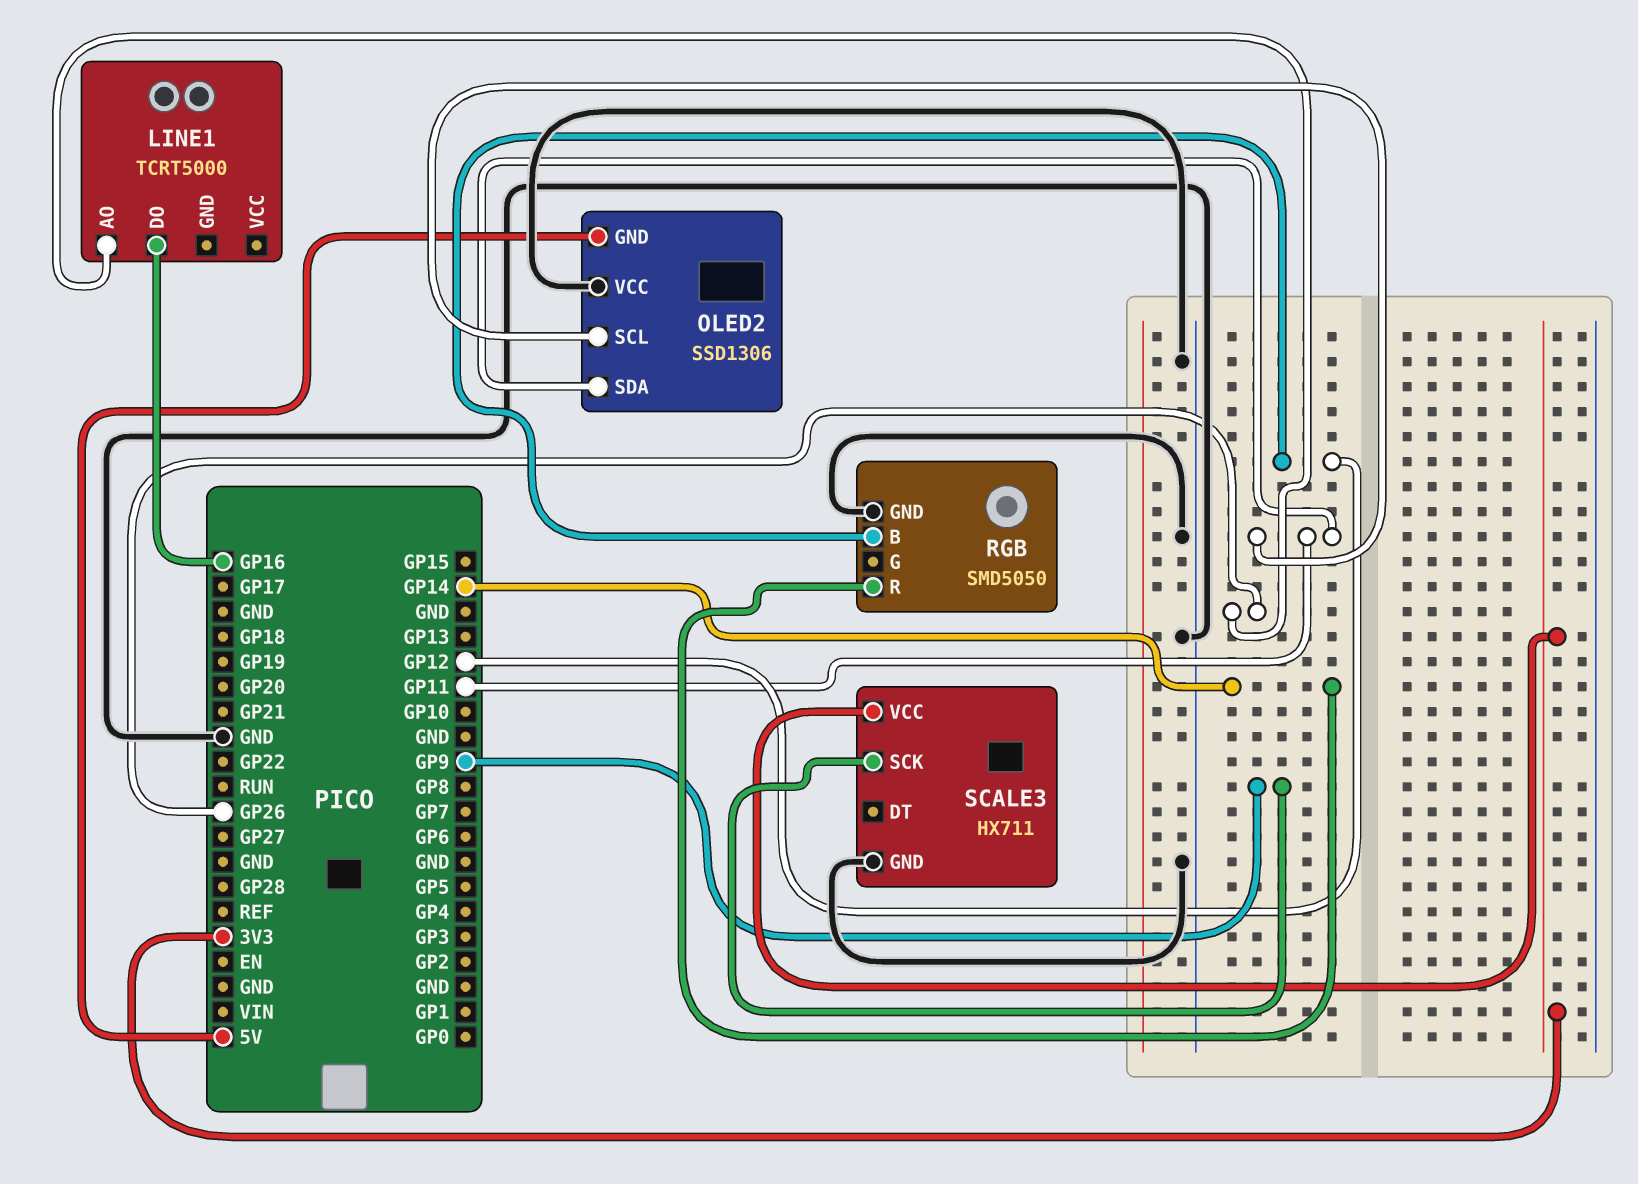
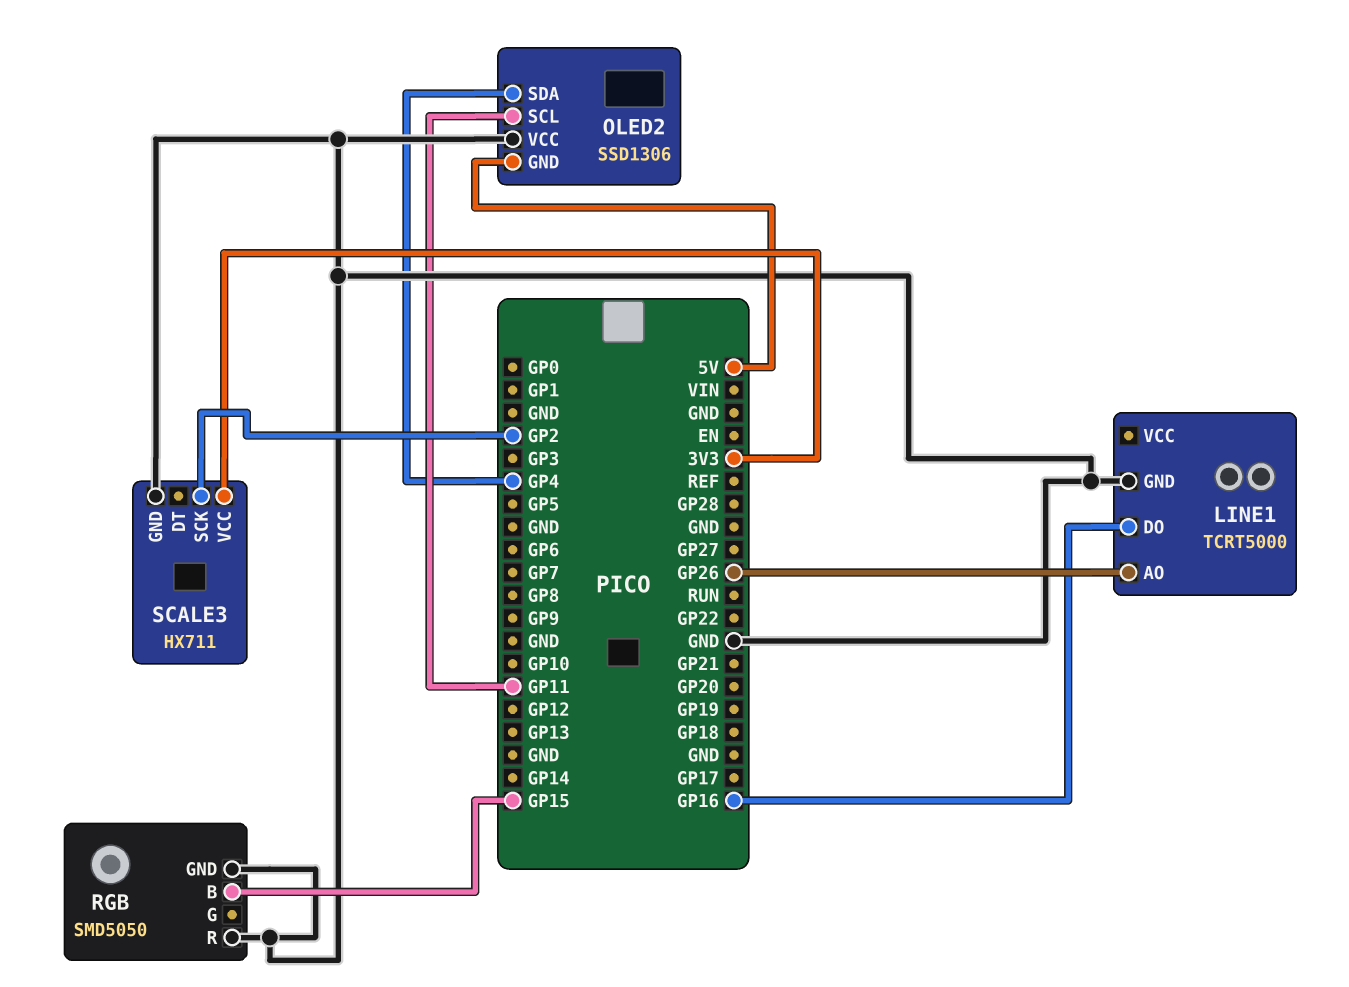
LINE1 pin GND: none -> GND
OLED2 pin SDA: GP11 -> GP4
RGB pin B: GP12 -> GP15
RGB pin R: GP14 -> GND
SCALE3 pin SCK: GP9 -> GP2

